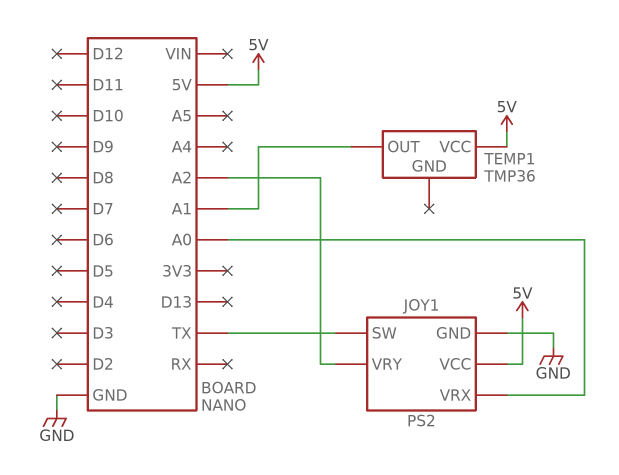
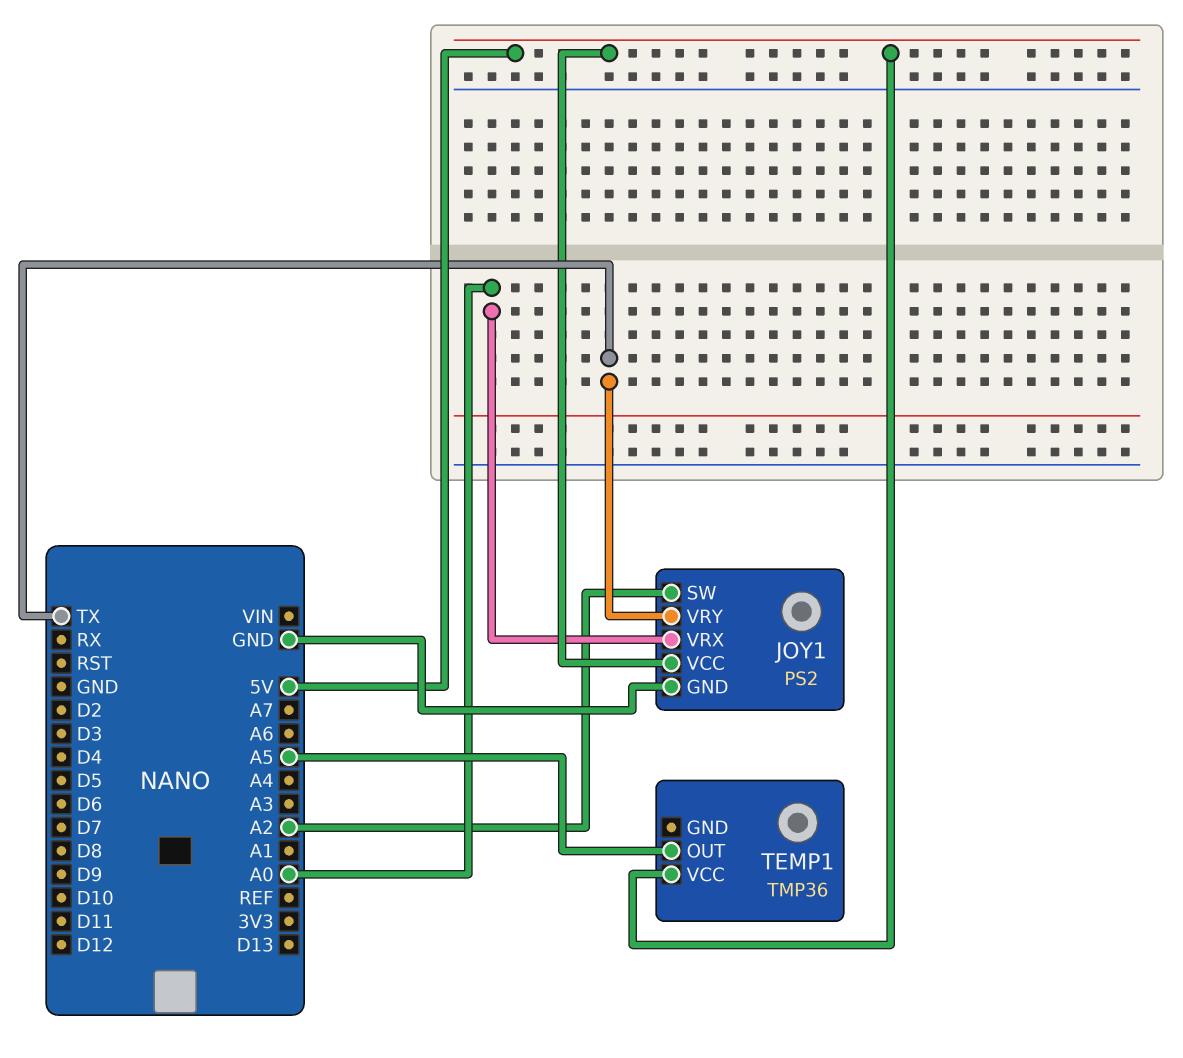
JOY1 pin SW: TX -> A2
JOY1 pin VRY: A2 -> TX
TEMP1 pin OUT: A1 -> A5

